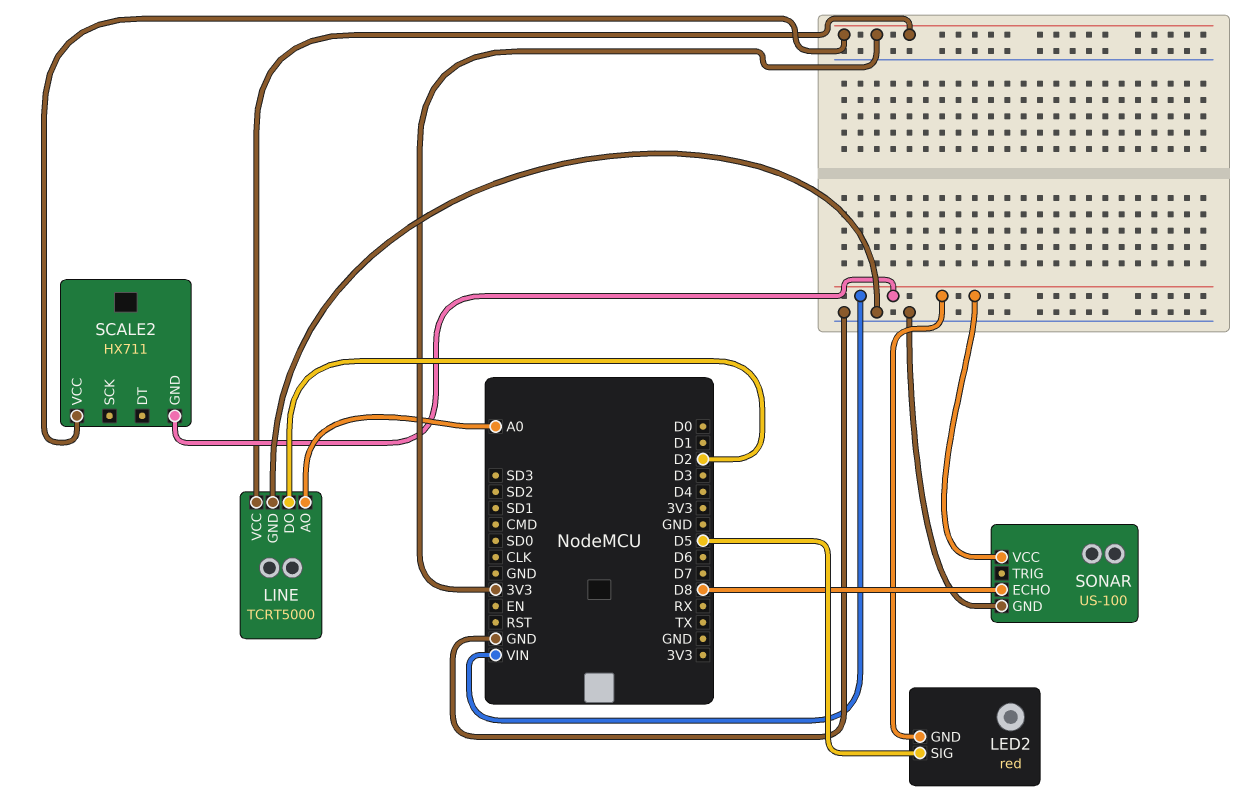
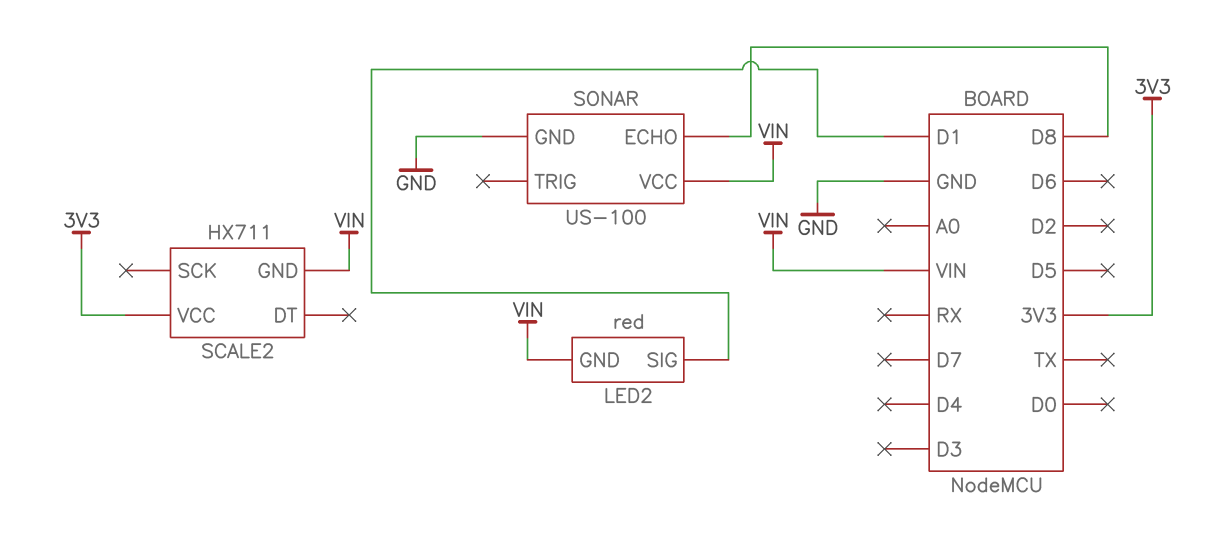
LED2 pin SIG: D5 -> D1
LINE: TCRT5000 -> none
LINE pin AO: A0 -> none
LINE pin DO: D2 -> none
LINE pin GND: GND -> none
LINE pin VCC: 3V3 -> none

